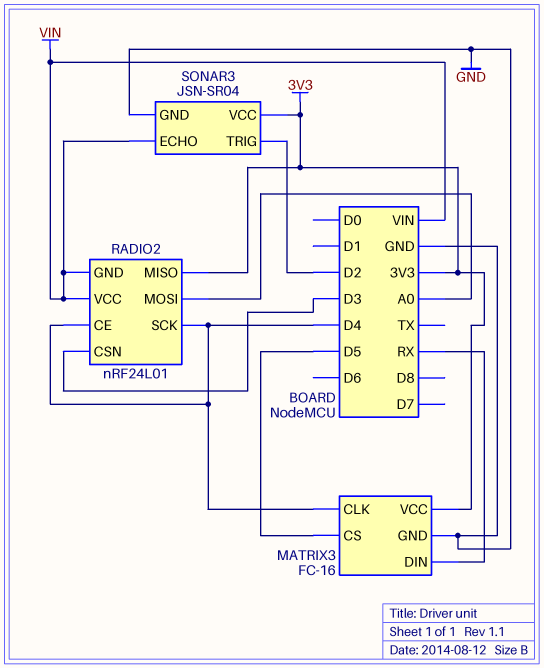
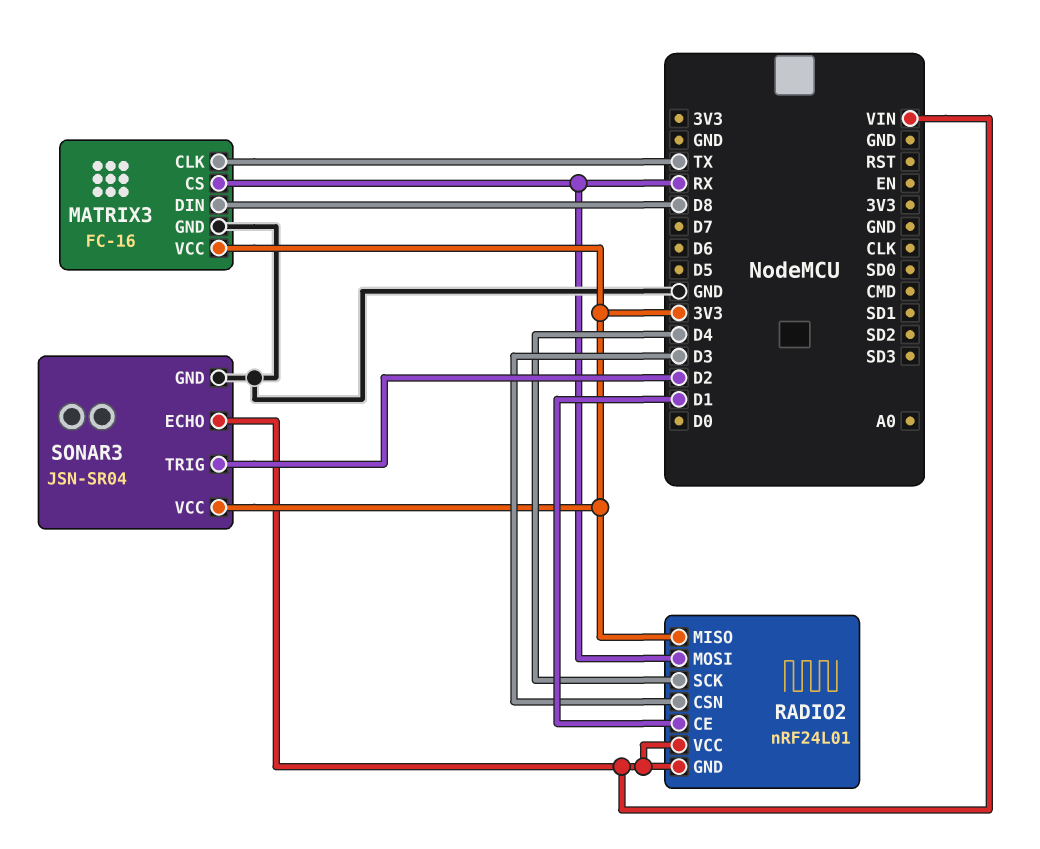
MATRIX3 pin CLK: D4 -> TX
MATRIX3 pin CS: D5 -> RX
MATRIX3 pin DIN: RX -> D8
RADIO2 pin CE: D4 -> D1
RADIO2 pin MOSI: A0 -> RX

